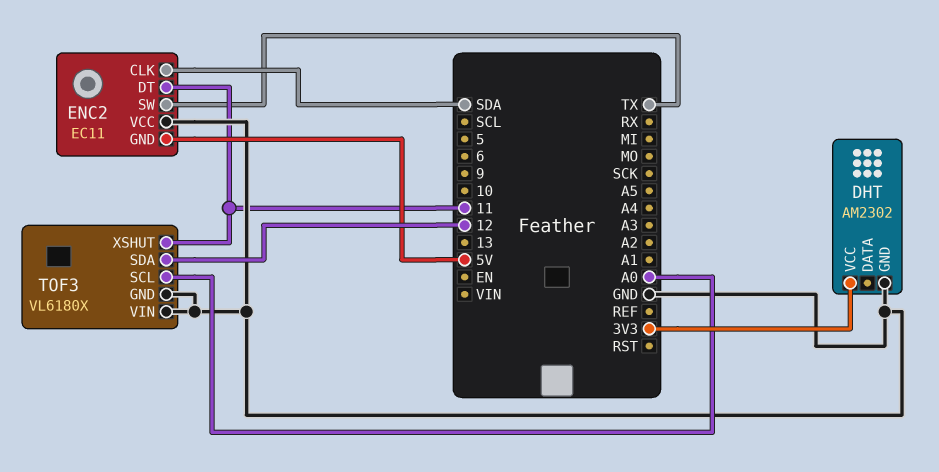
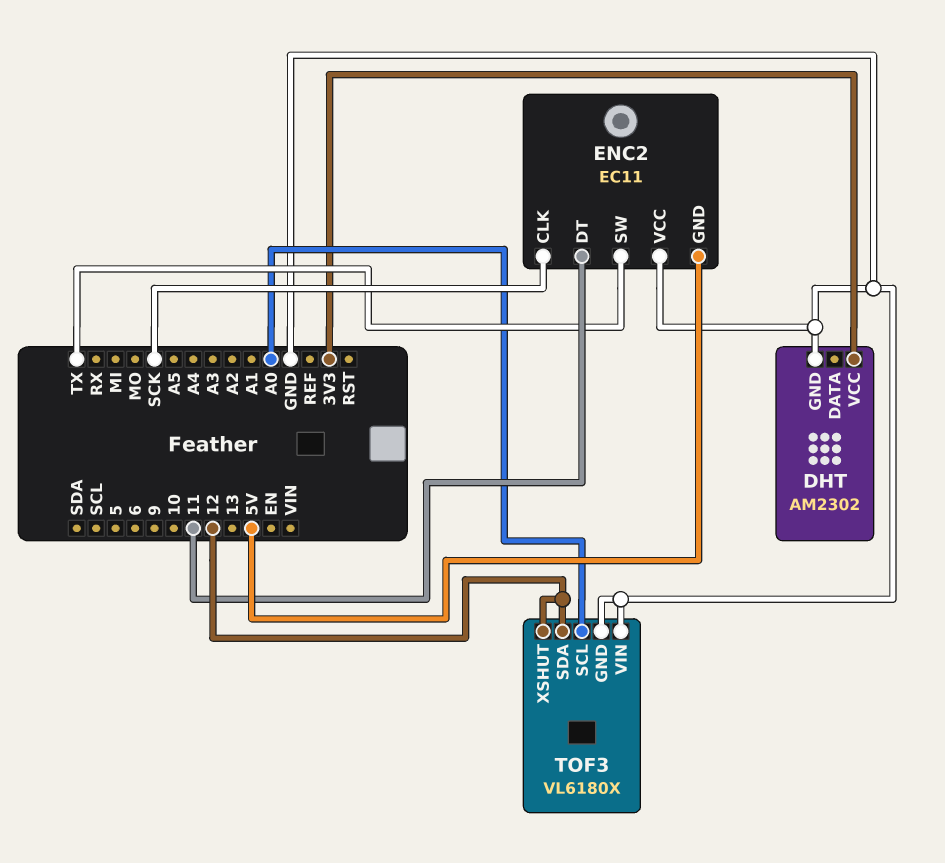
ENC2 pin CLK: SDA -> SCK
TOF3 pin XSHUT: 11 -> 12

